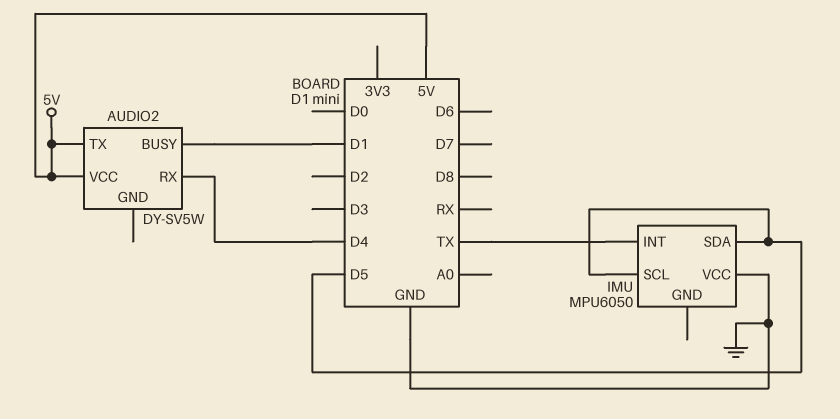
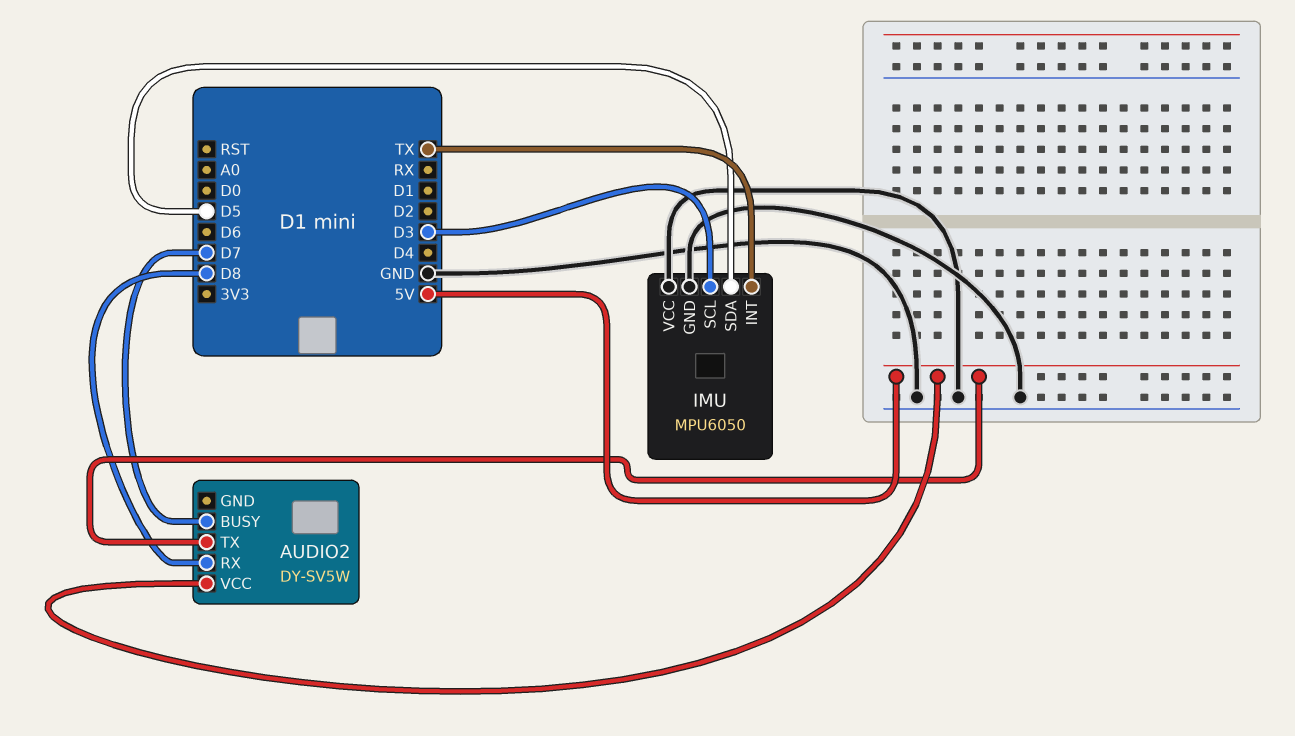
AUDIO2 pin BUSY: D1 -> D7
AUDIO2 pin RX: D4 -> D8
IMU pin GND: none -> GND
IMU pin SCL: D5 -> D3

